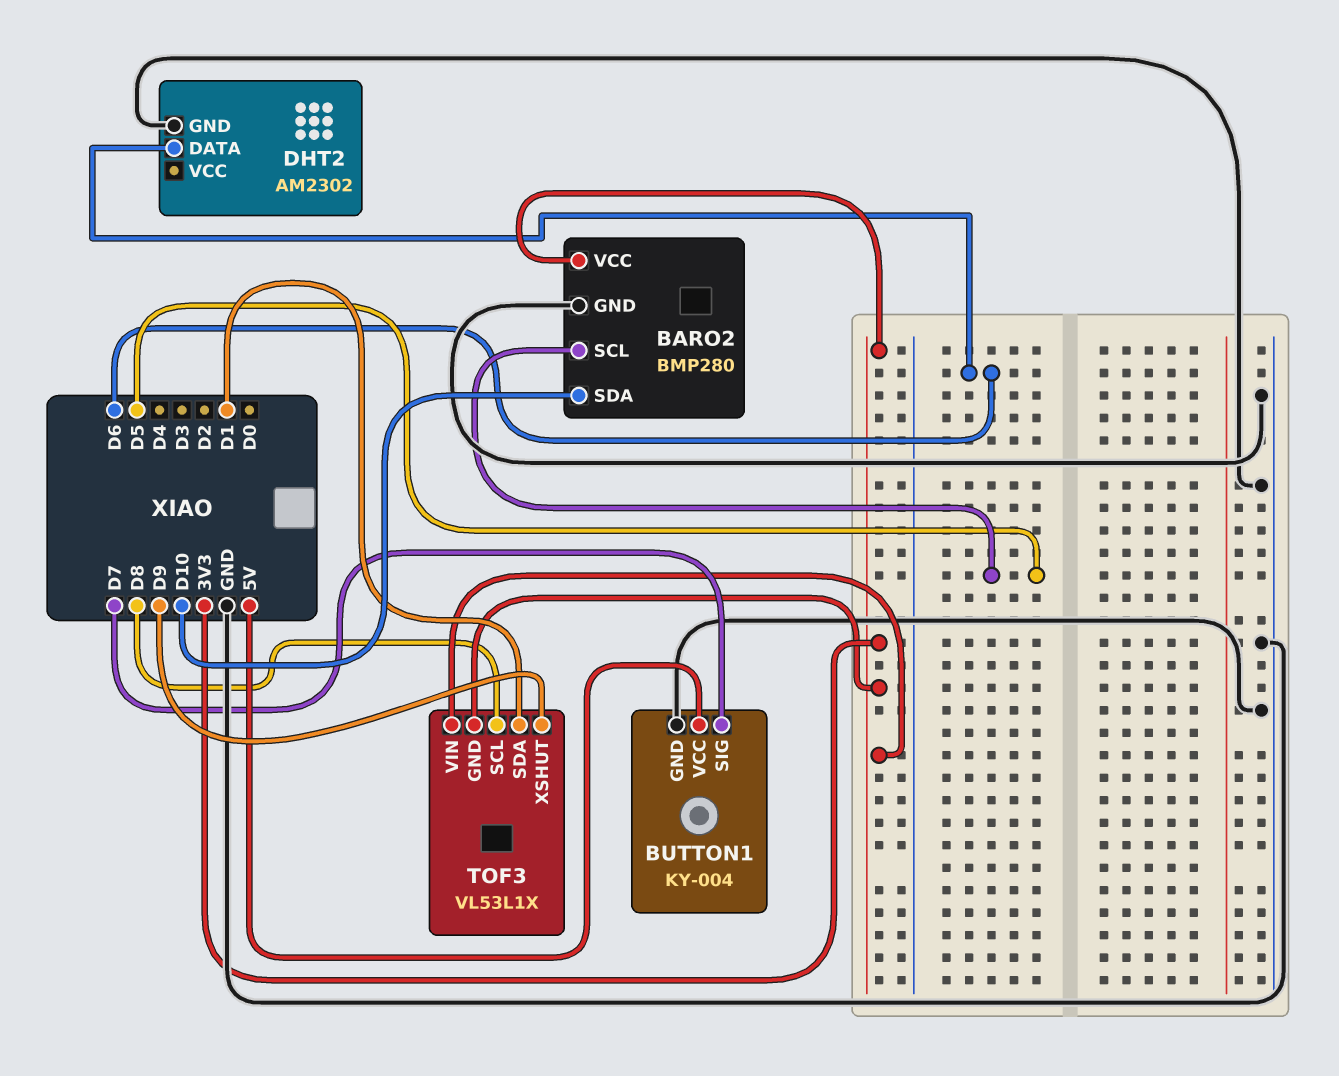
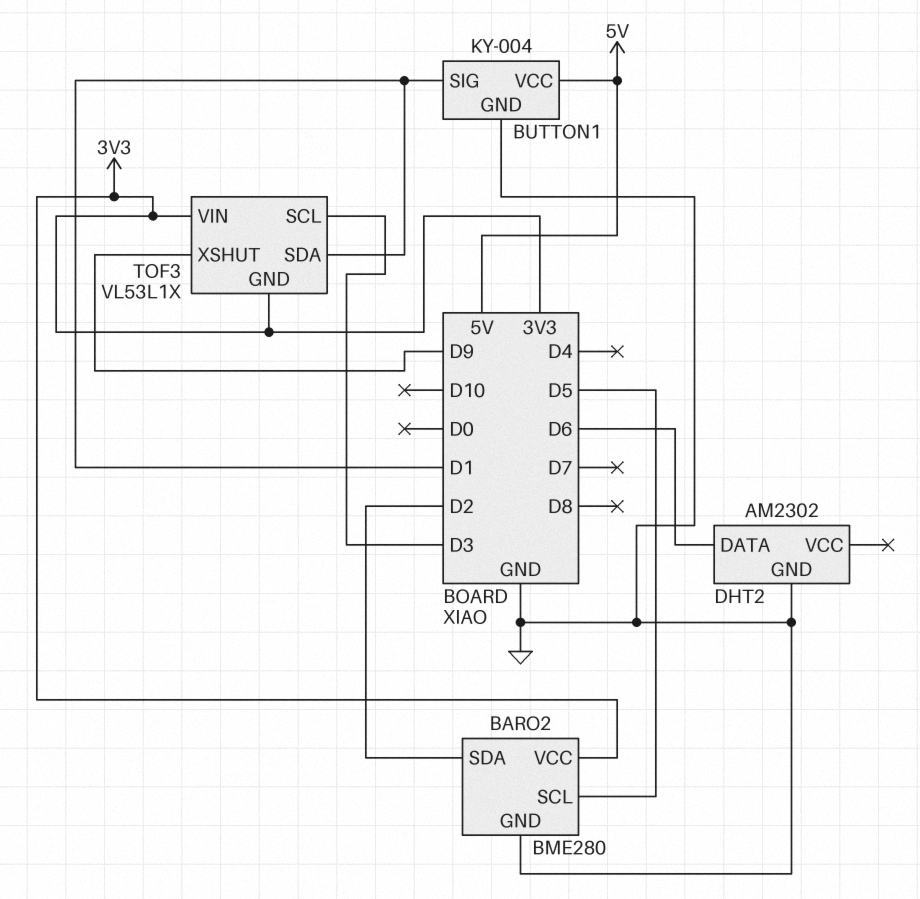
BARO2: BMP280 -> BME280
BARO2 pin SDA: D10 -> D2
BUTTON1 pin SIG: D7 -> D1
TOF3 pin SCL: D8 -> D3

